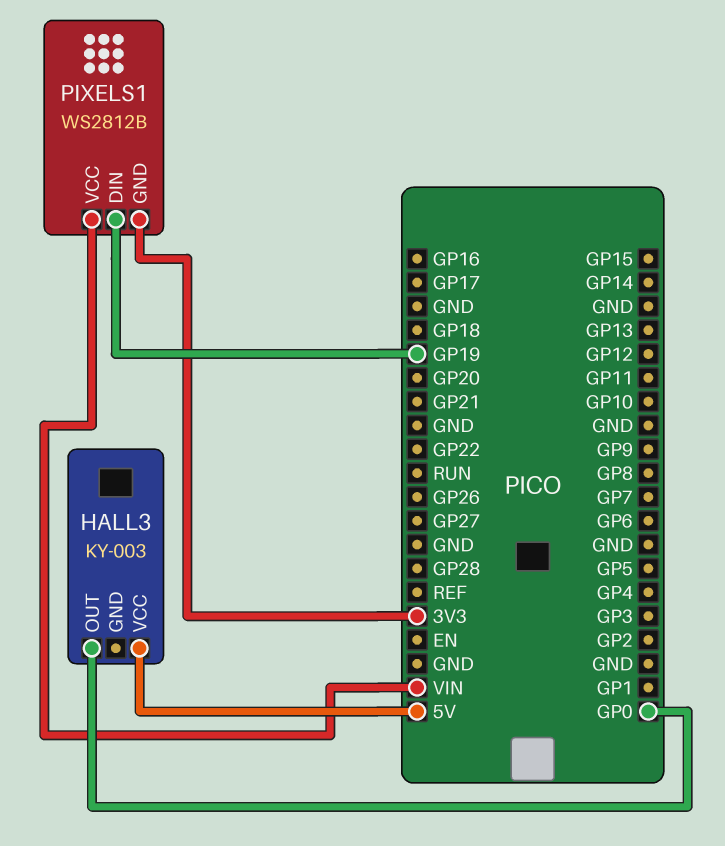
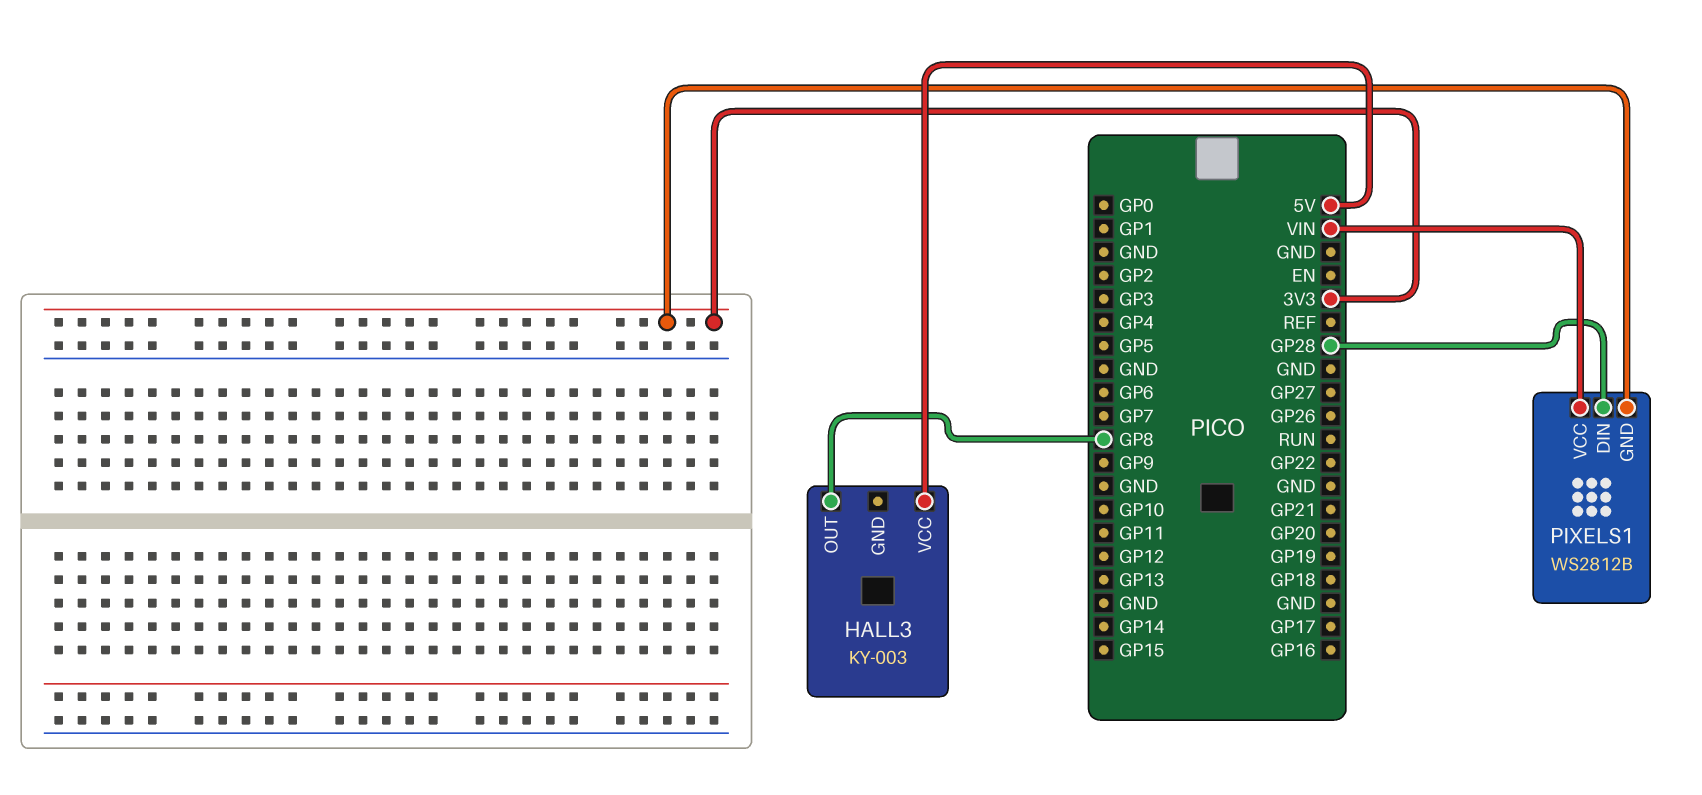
HALL3 pin OUT: GP0 -> GP8
PIXELS1 pin DIN: GP19 -> GP28

